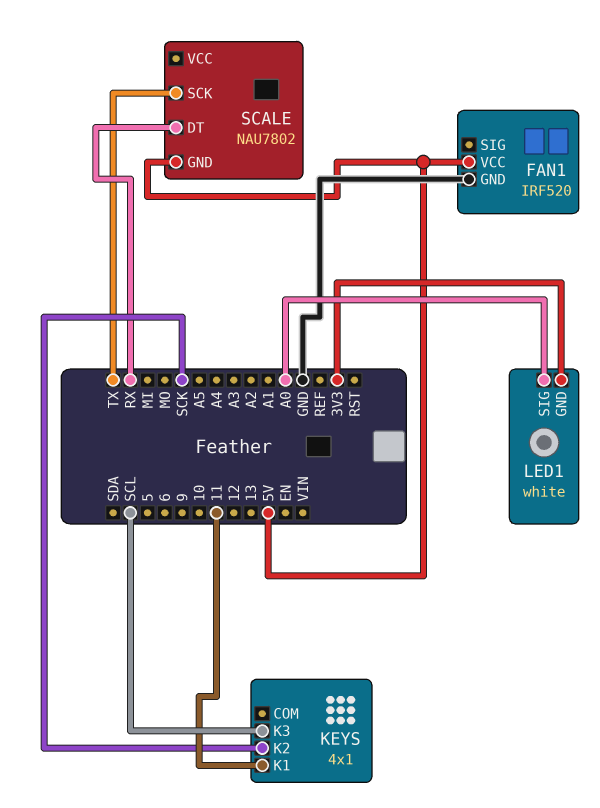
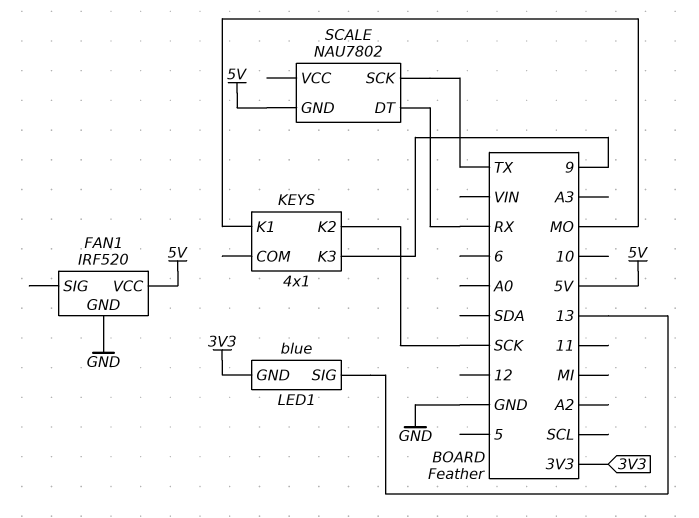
KEYS pin K1: 11 -> MO
KEYS pin K3: SCL -> 9
LED1: white -> blue
LED1 pin SIG: A0 -> 13

